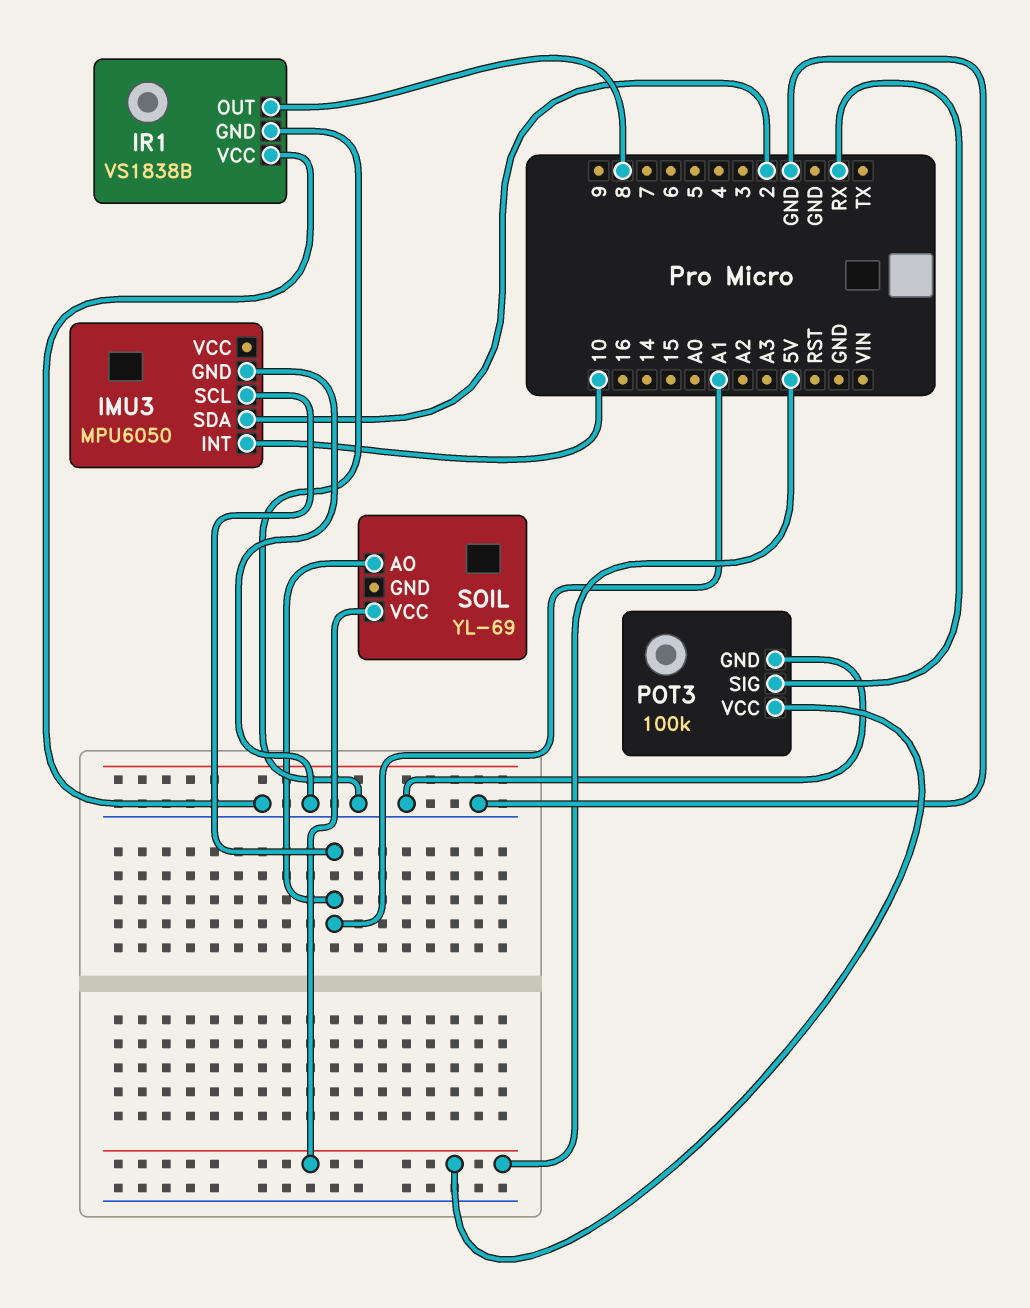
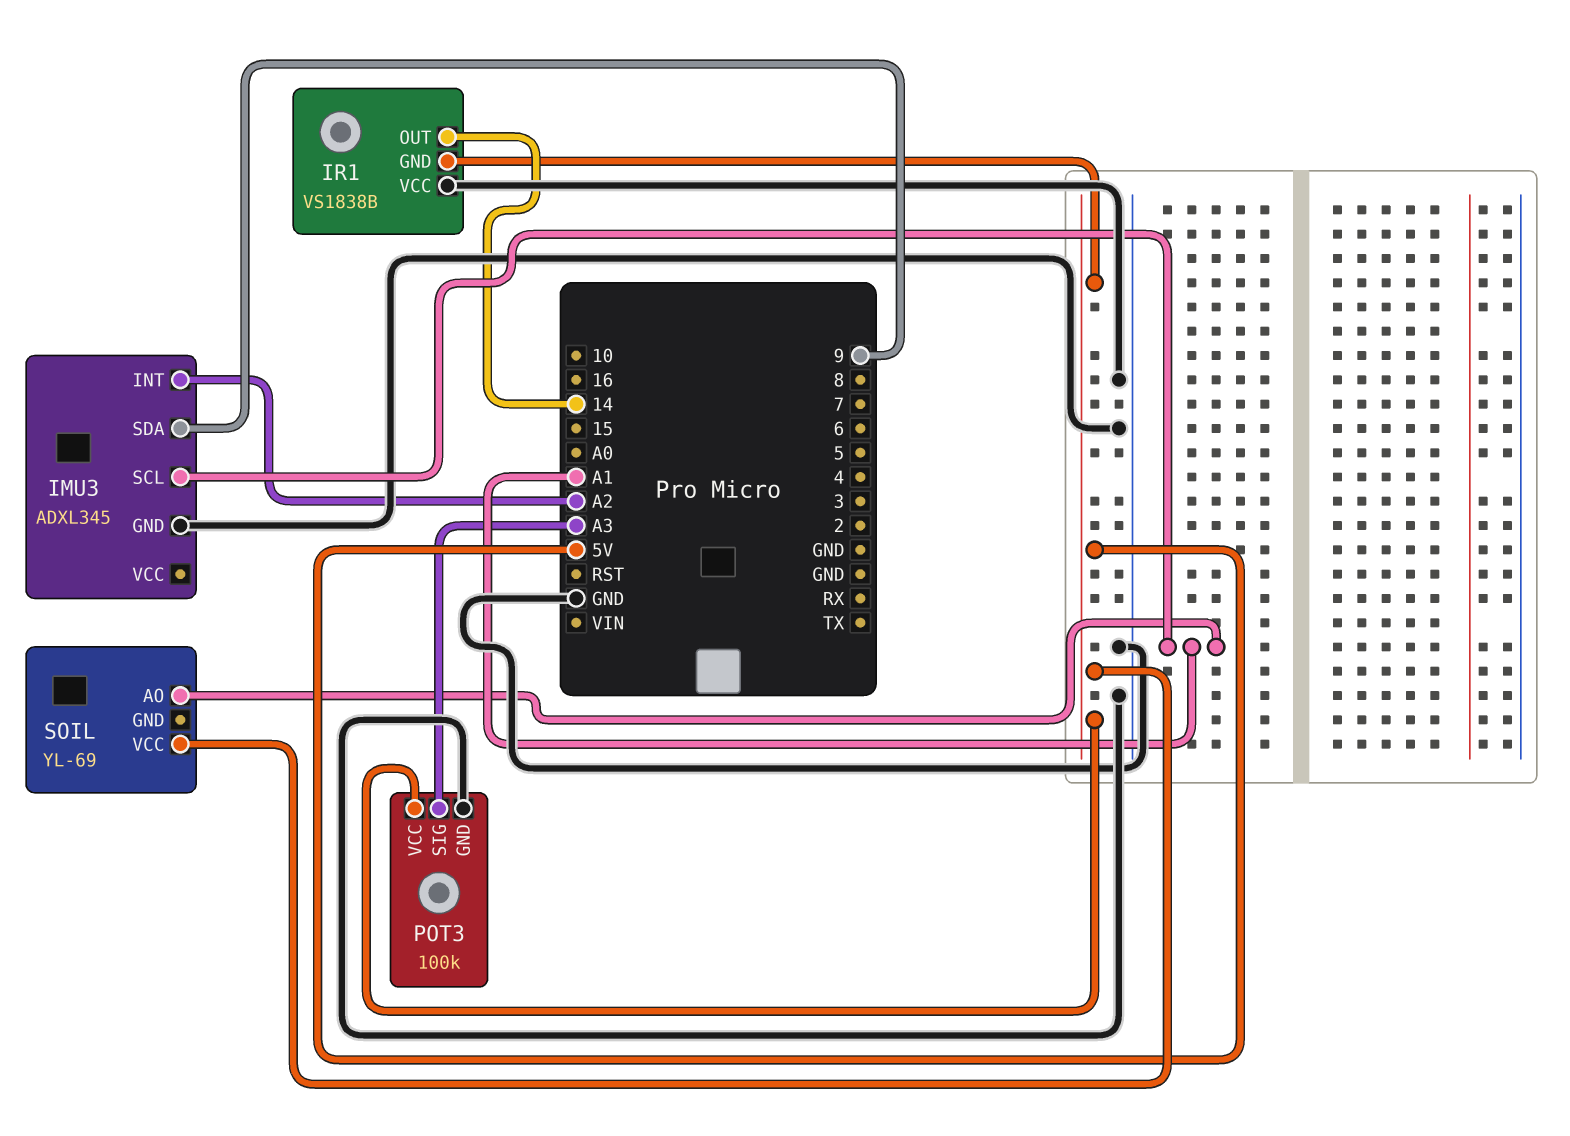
IMU3: MPU6050 -> ADXL345
IMU3 pin INT: 10 -> A2
IMU3 pin SDA: 2 -> 9
IR1 pin GND: GND -> 5V
IR1 pin OUT: 8 -> 14
POT3 pin SIG: RX -> A3

